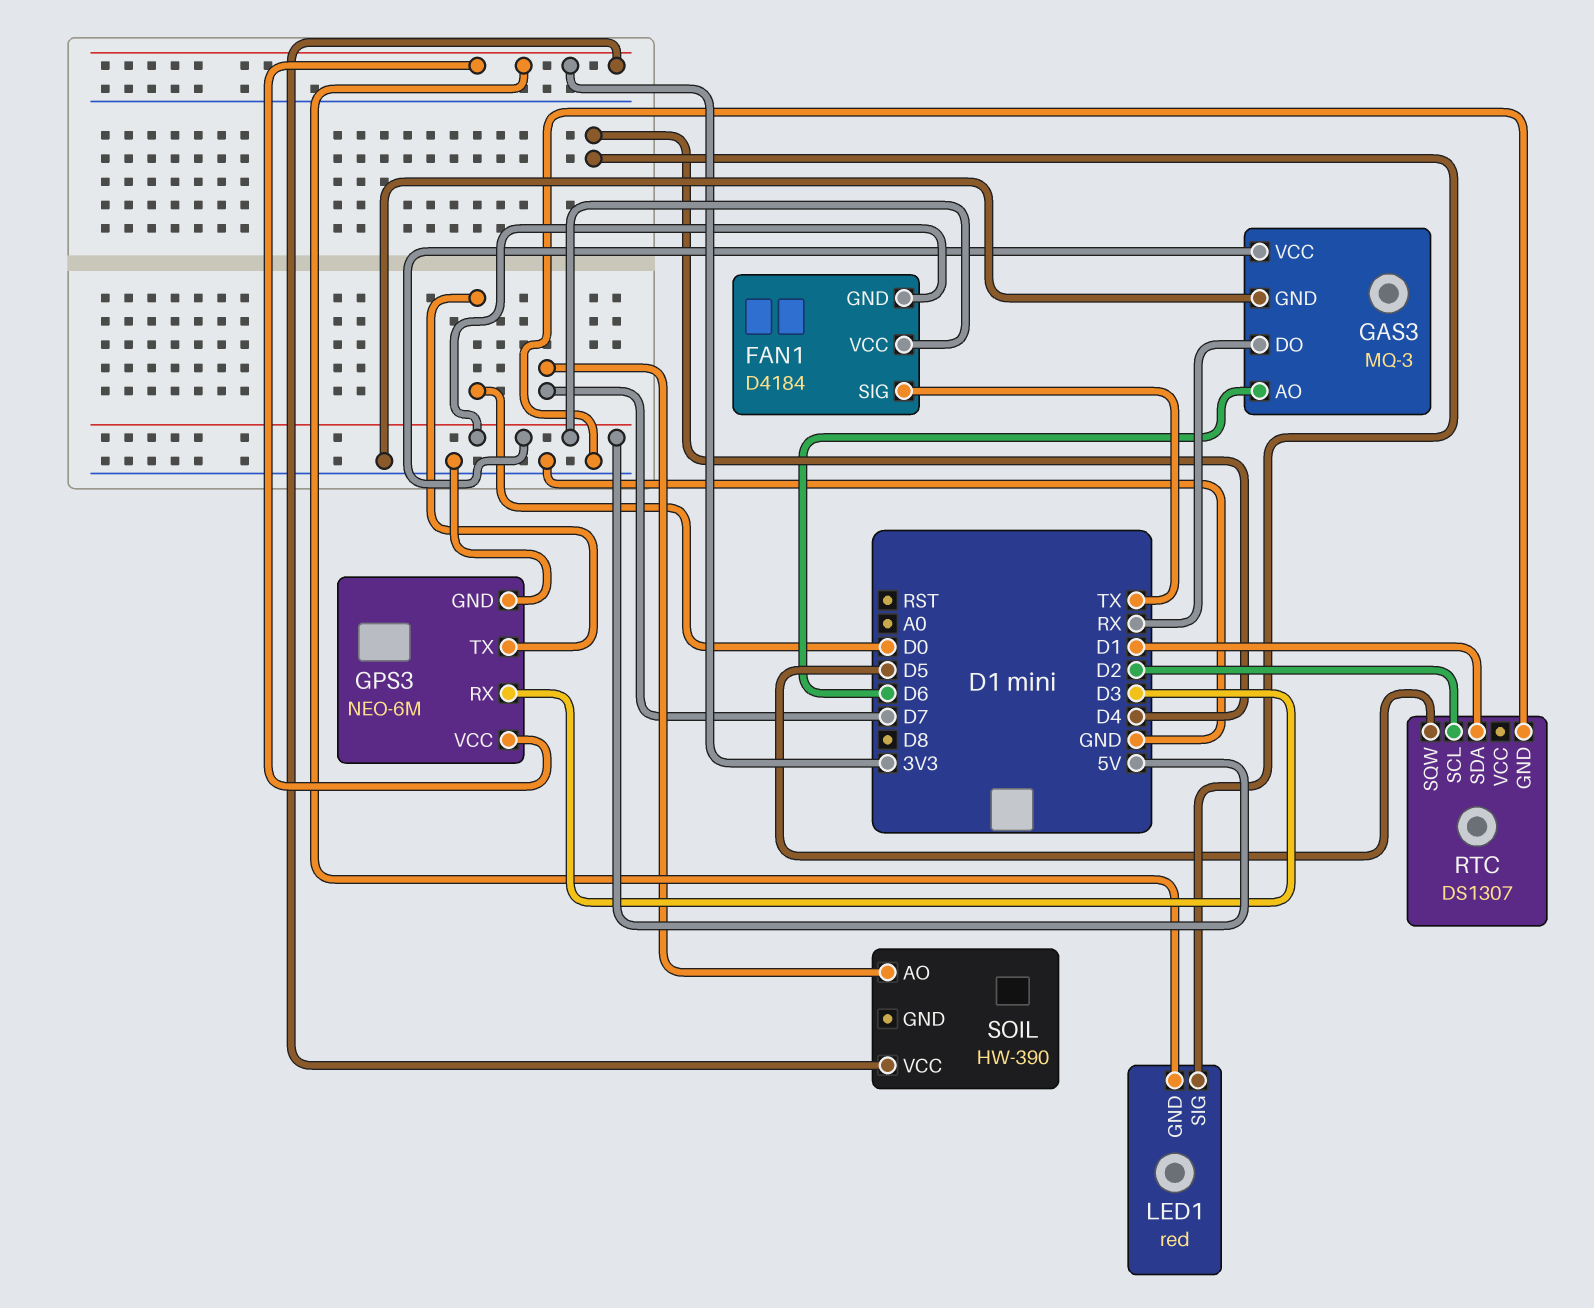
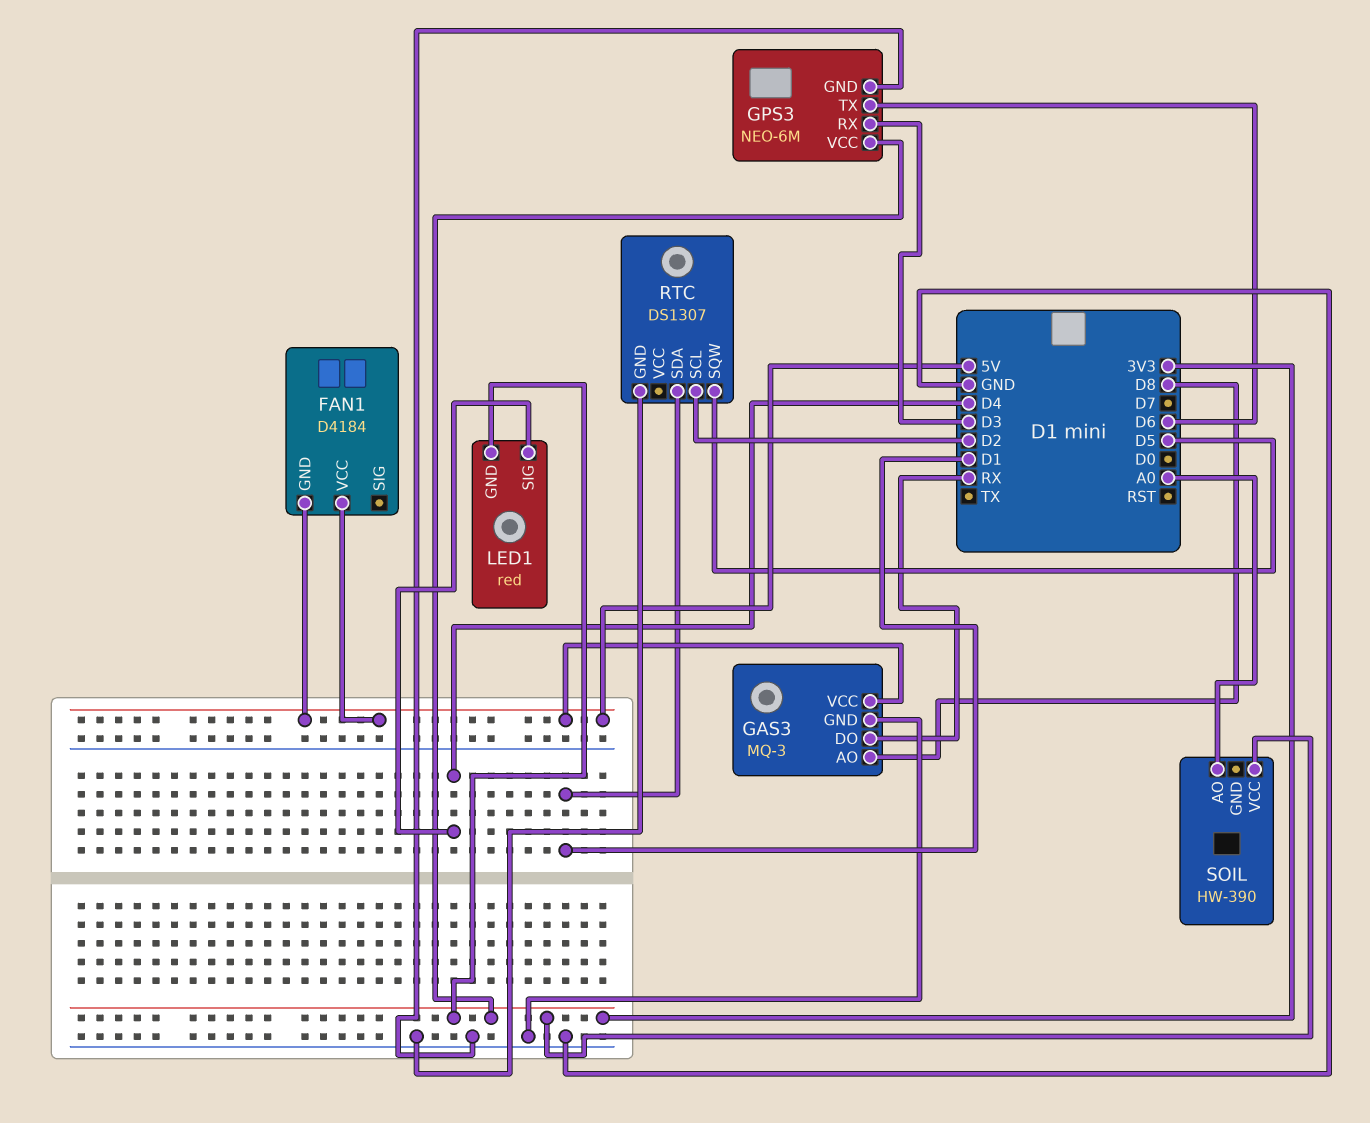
FAN1 pin SIG: TX -> none
GAS3 pin AO: D6 -> D8
GPS3 pin TX: D0 -> D6
SOIL pin AO: D7 -> A0

